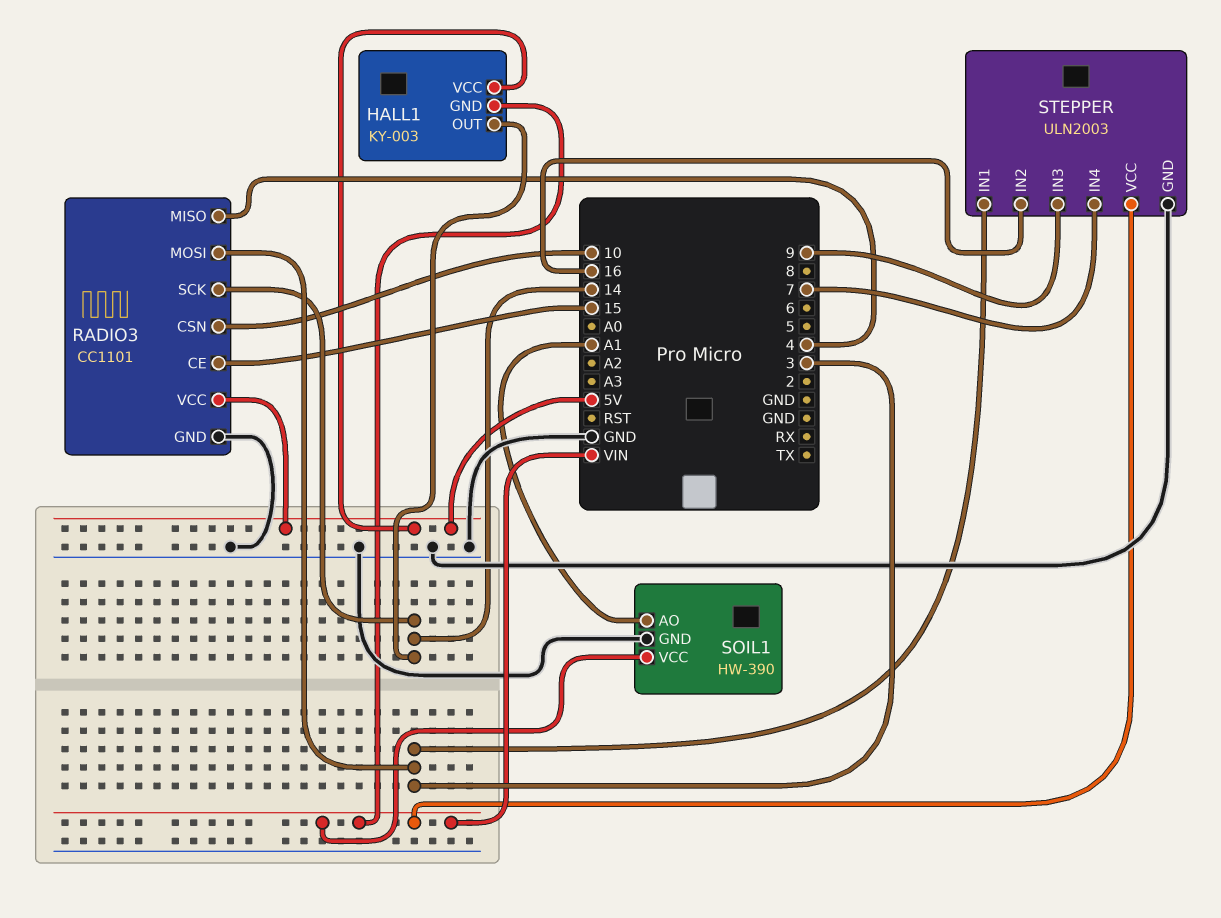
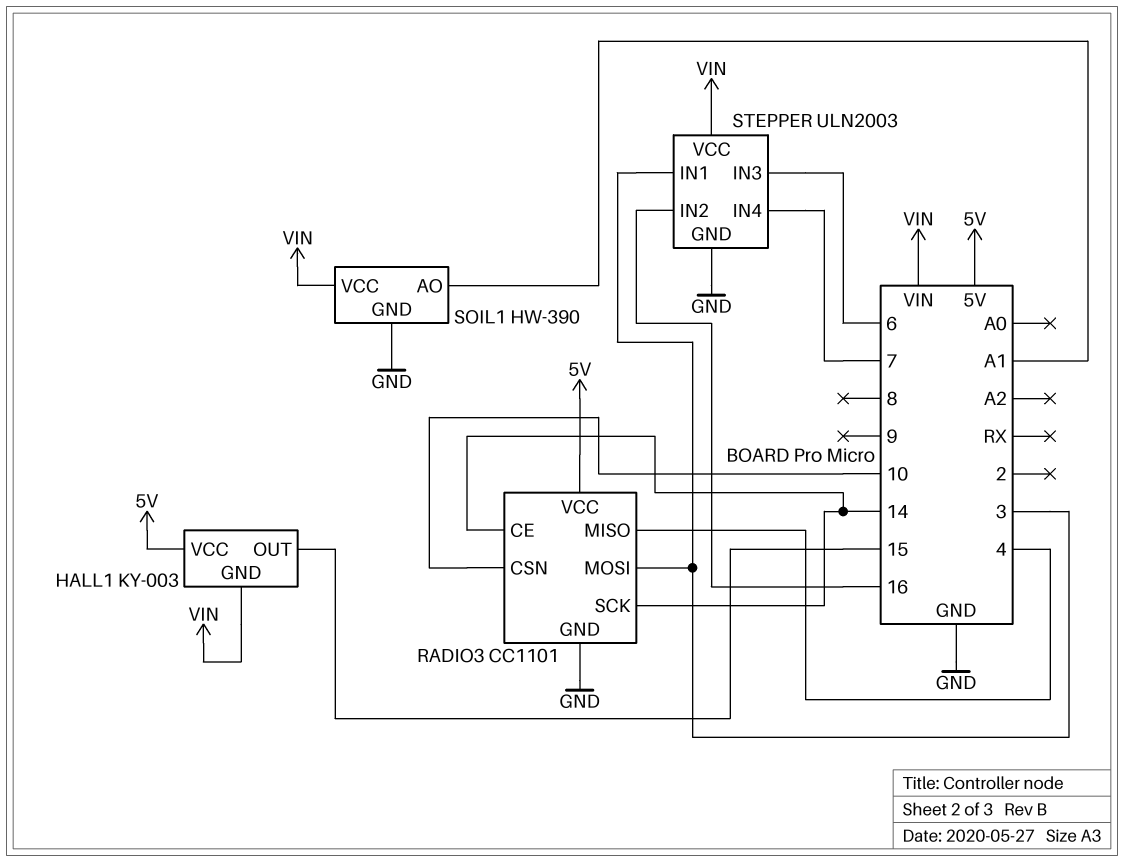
HALL1 pin OUT: 14 -> 15
RADIO3 pin CE: 15 -> 14
STEPPER pin IN3: 9 -> 6

